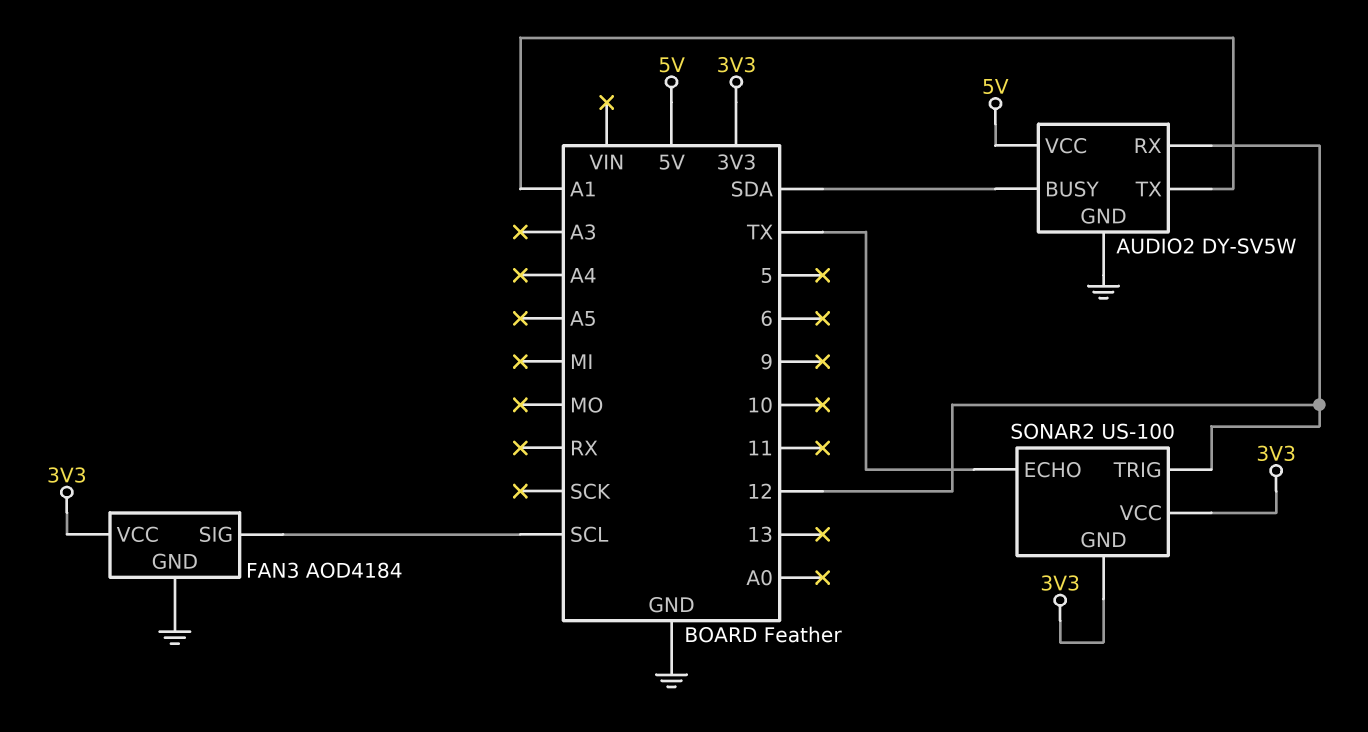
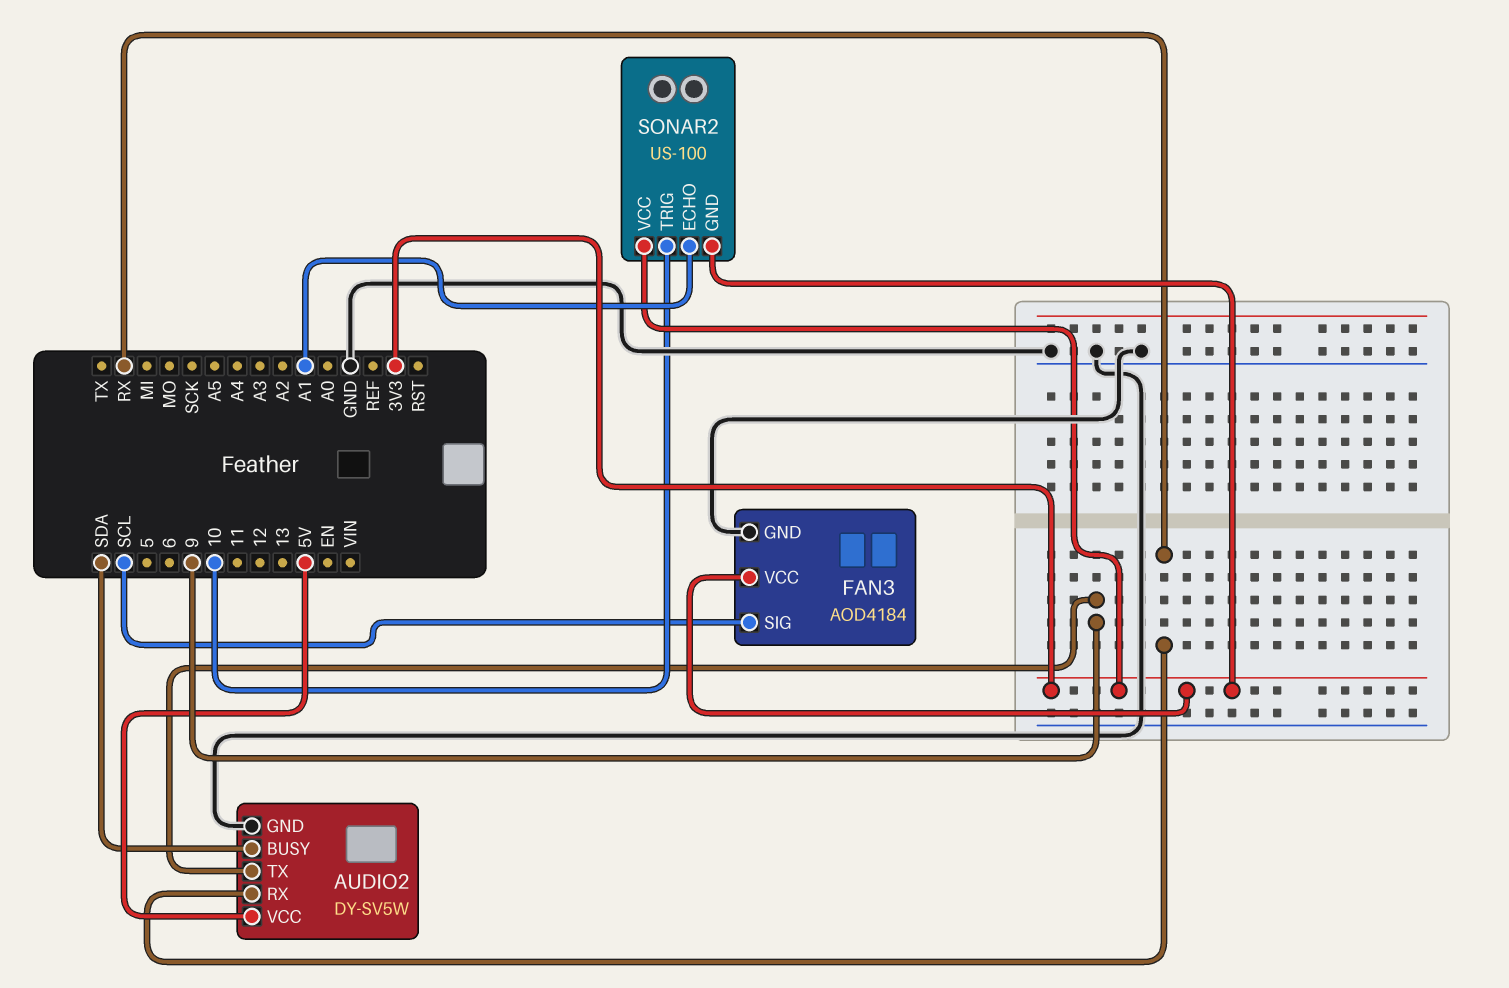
AUDIO2 pin RX: 12 -> RX
AUDIO2 pin TX: A1 -> 9
SONAR2 pin ECHO: TX -> A1
SONAR2 pin TRIG: 12 -> 10

